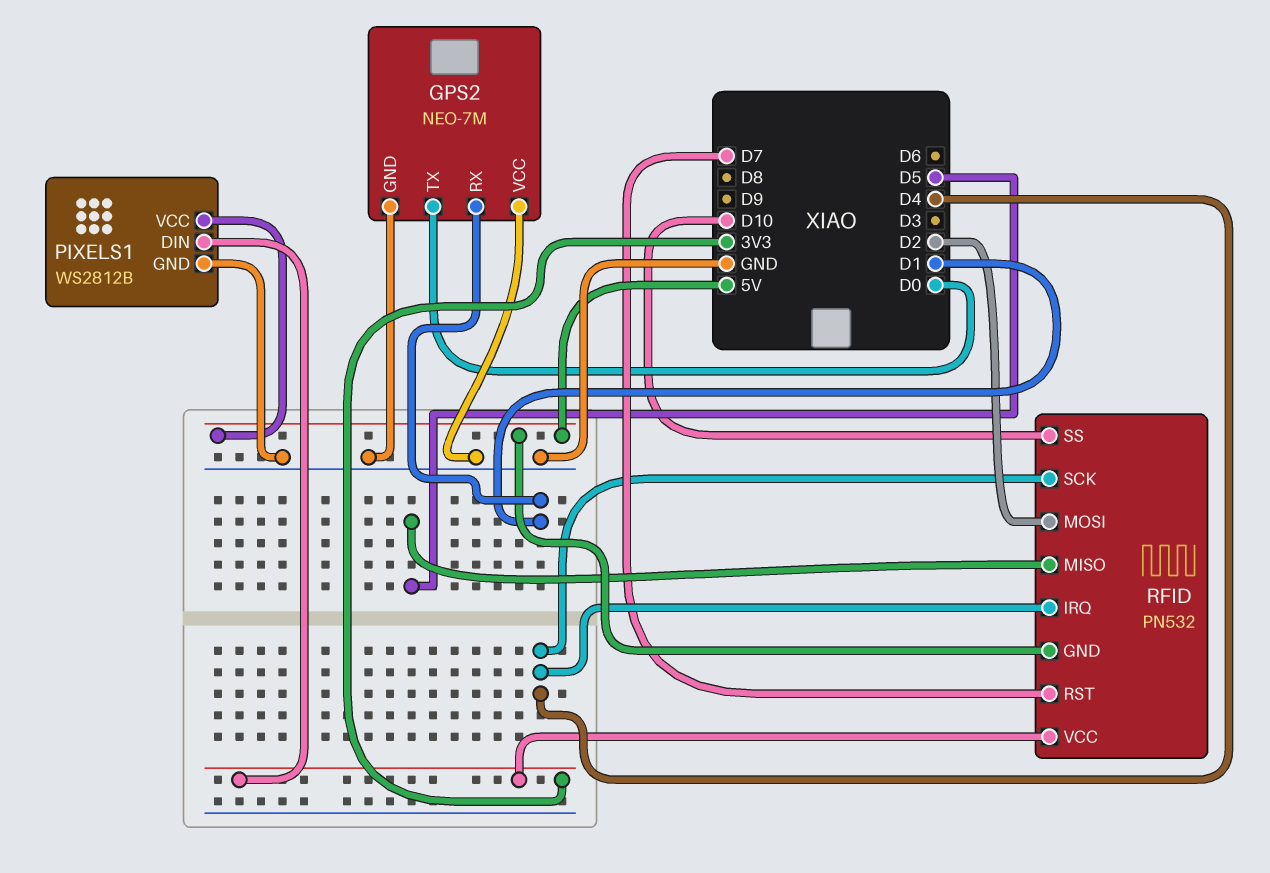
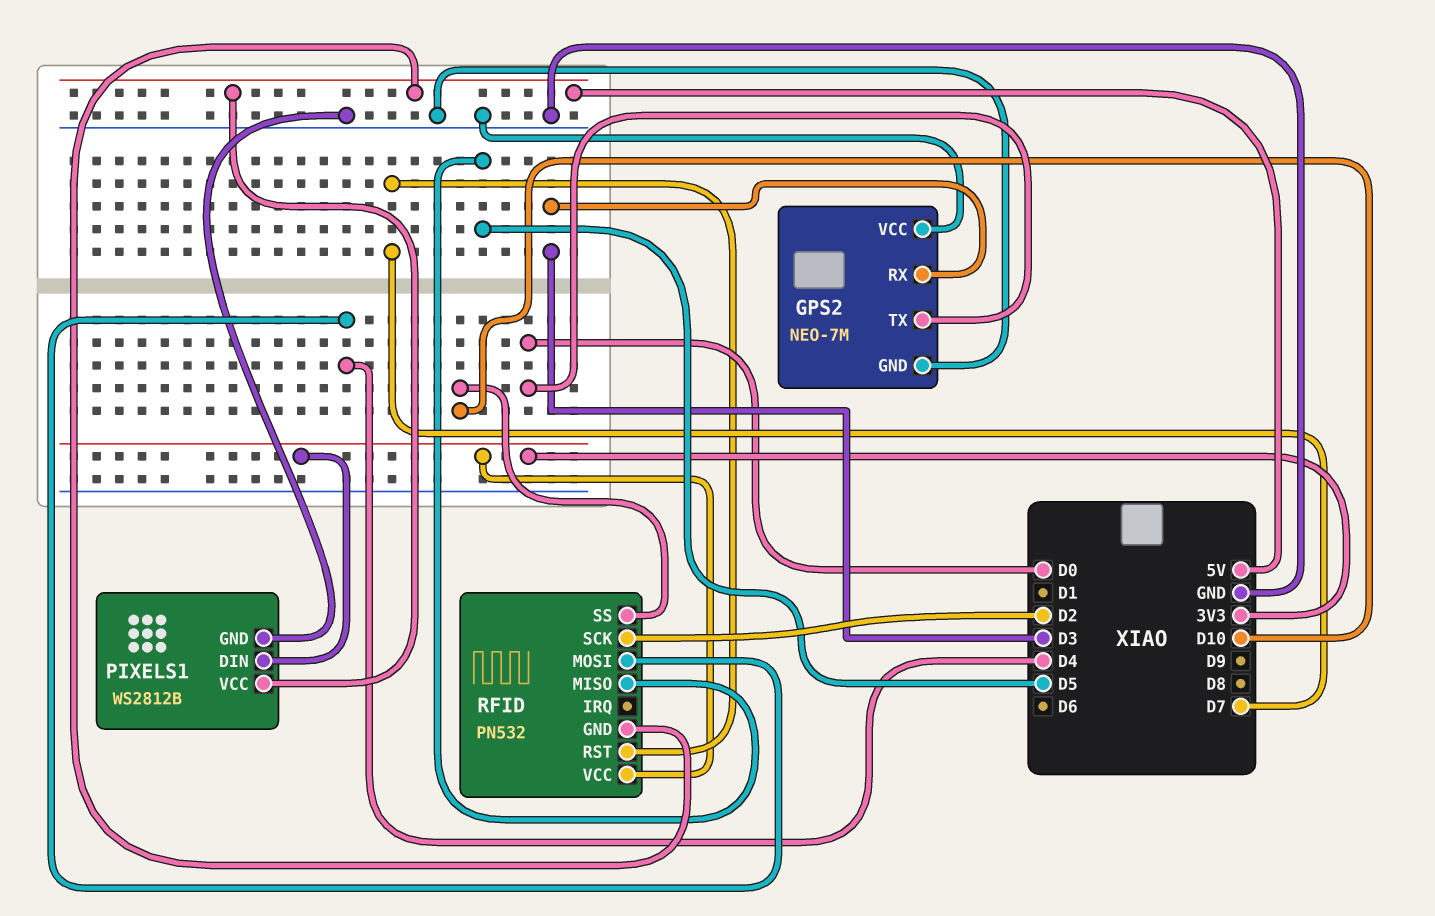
GPS2 pin RX: D1 -> D3
RFID pin IRQ: D4 -> none
RFID pin MOSI: D2 -> D4
RFID pin SCK: D4 -> D2

